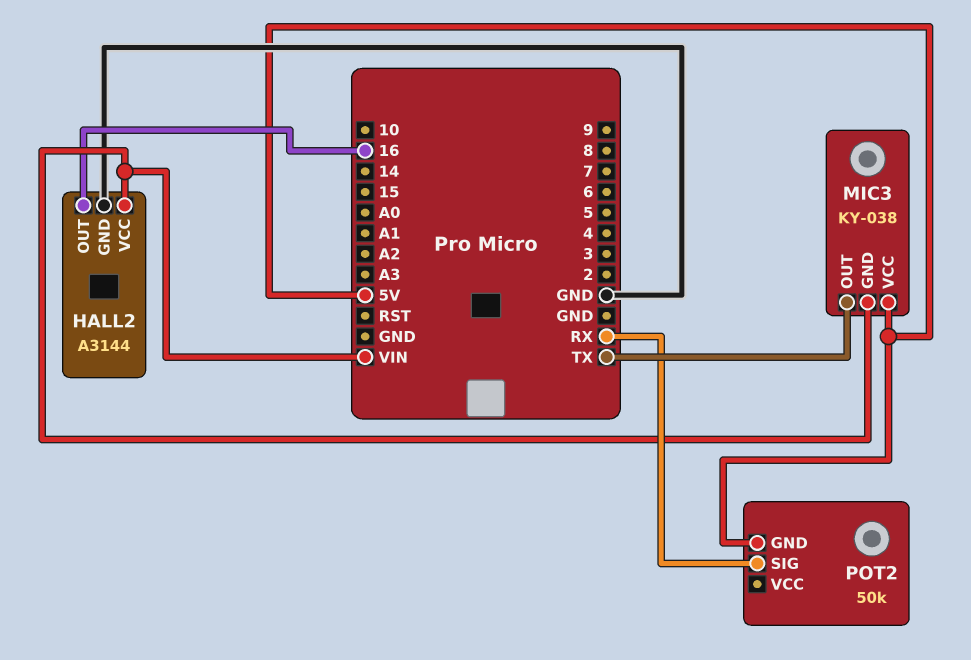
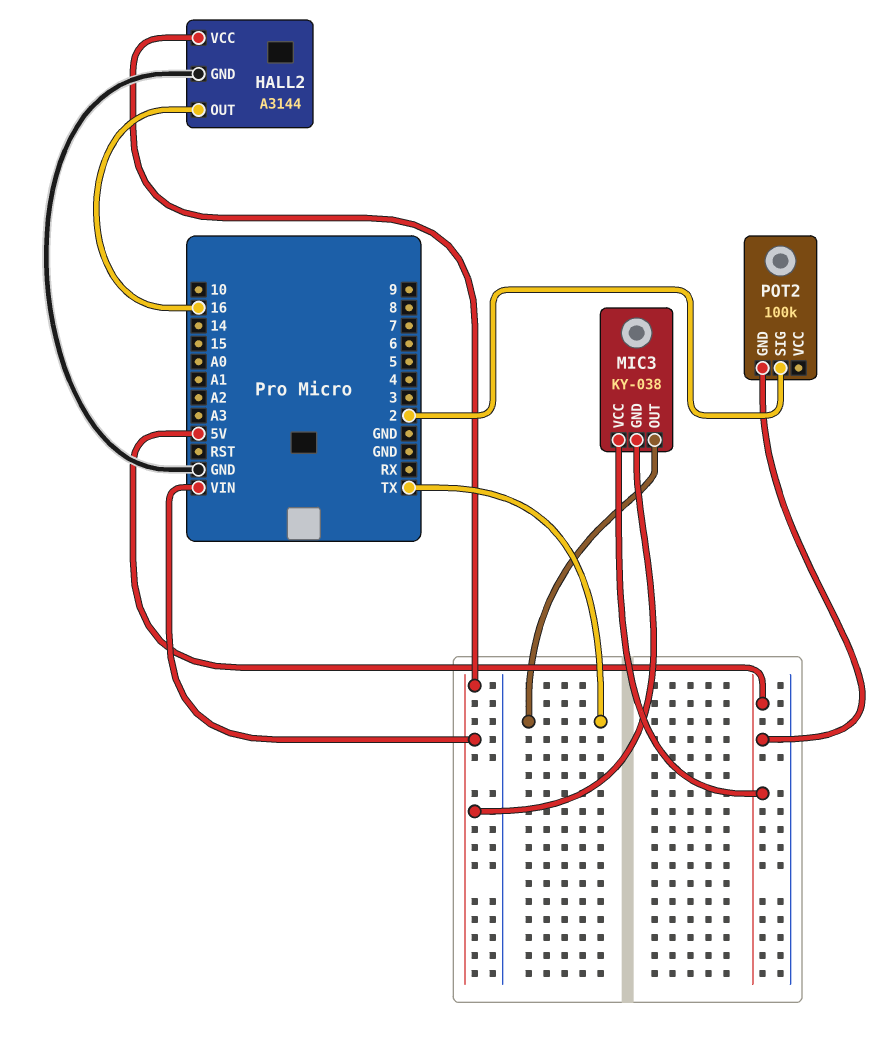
POT2: 50k -> 100k
POT2 pin SIG: RX -> 2

